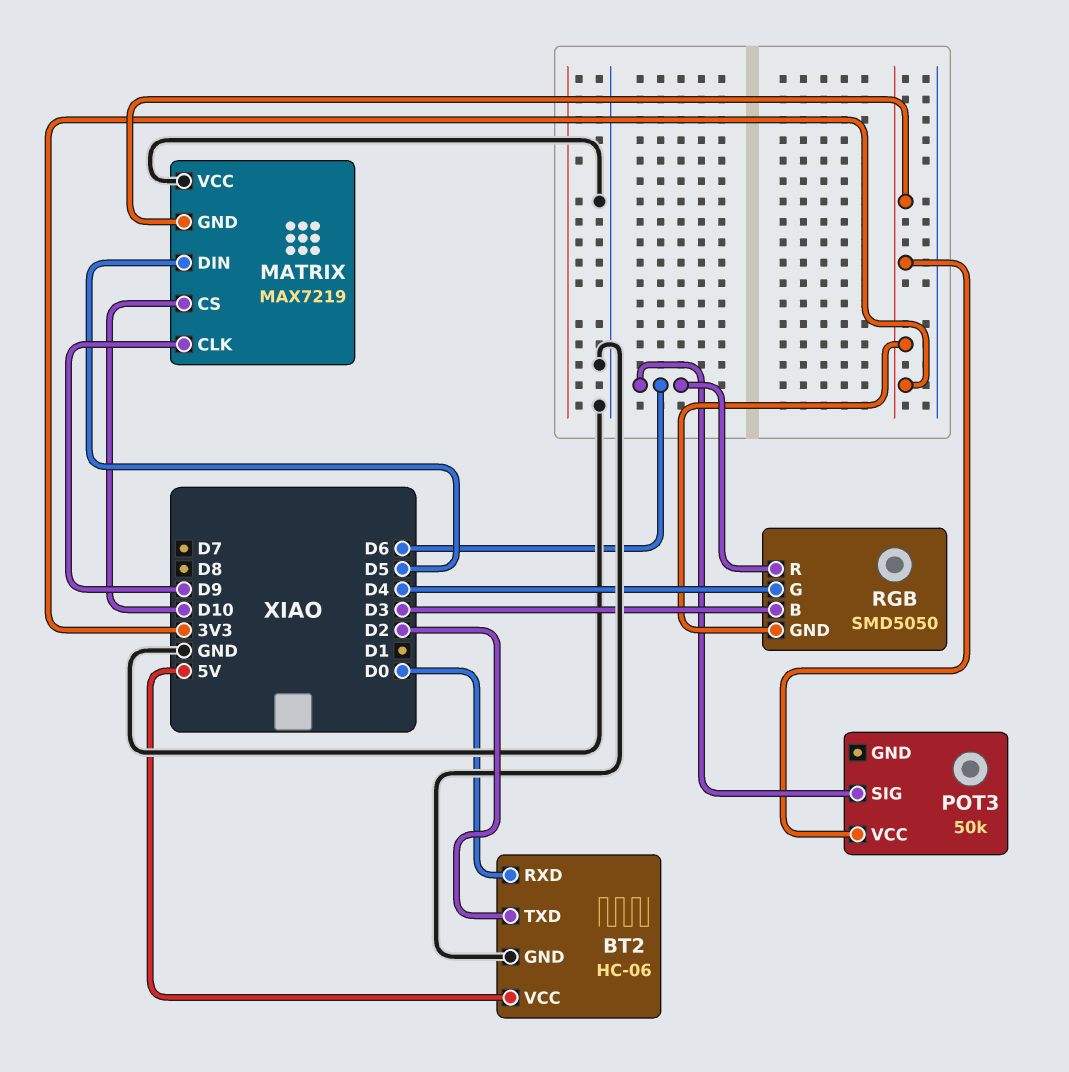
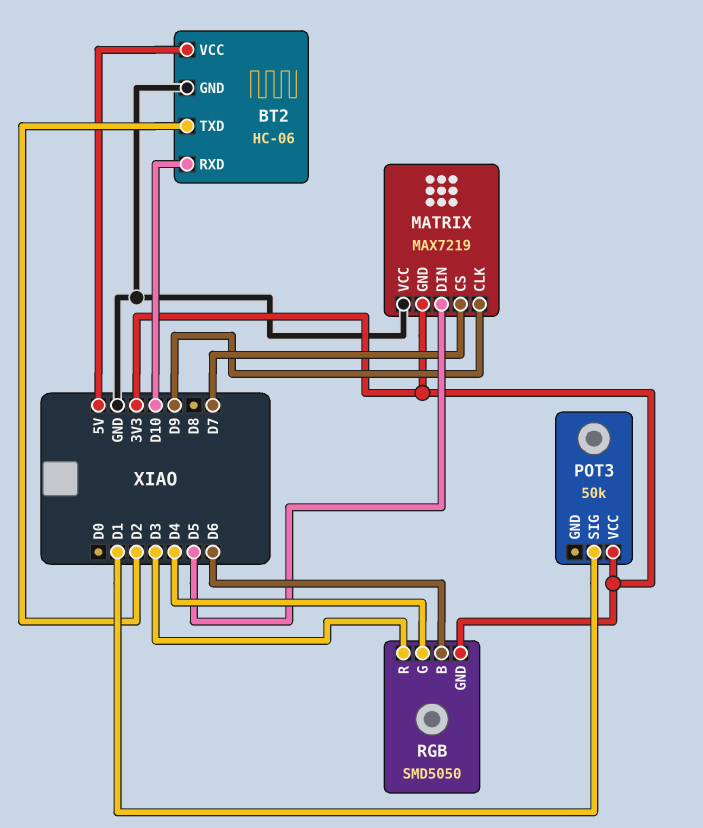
BT2 pin RXD: D0 -> D10
MATRIX pin CS: D10 -> D7
POT3 pin SIG: D6 -> D1
RGB pin B: D3 -> D6
RGB pin R: D6 -> D3

